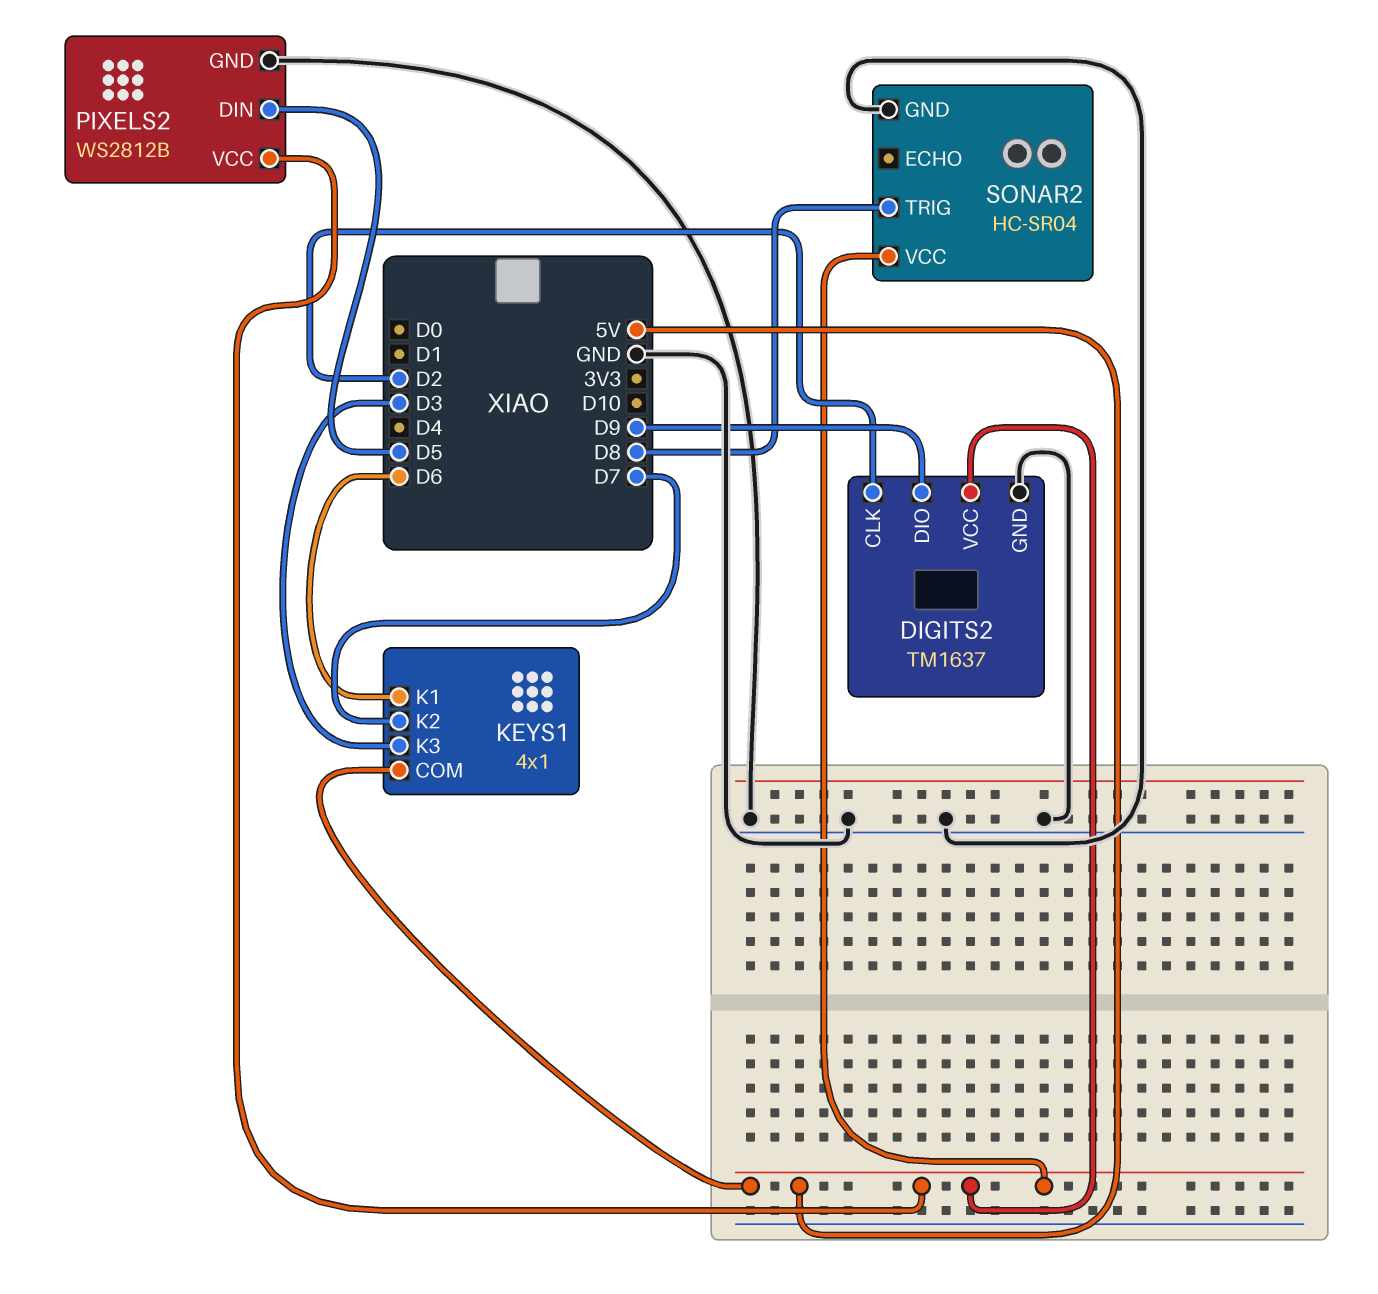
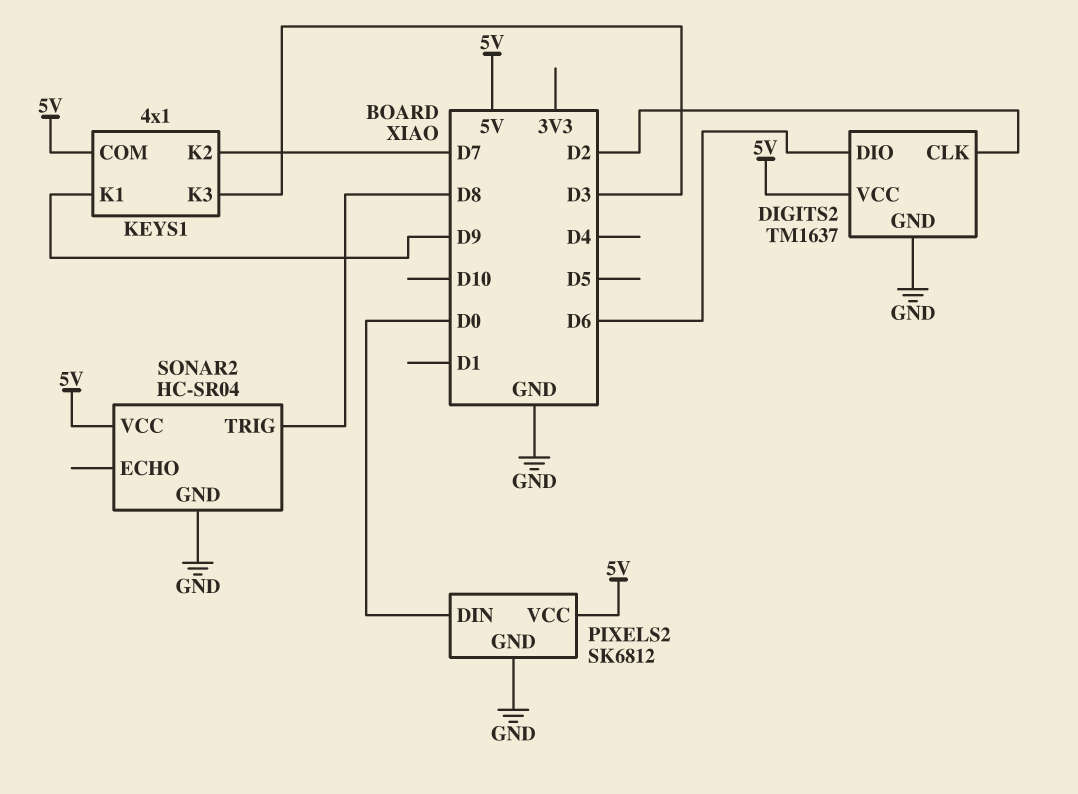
DIGITS2 pin DIO: D9 -> D6
KEYS1 pin K1: D6 -> D9
PIXELS2: WS2812B -> SK6812
PIXELS2 pin DIN: D5 -> D0

